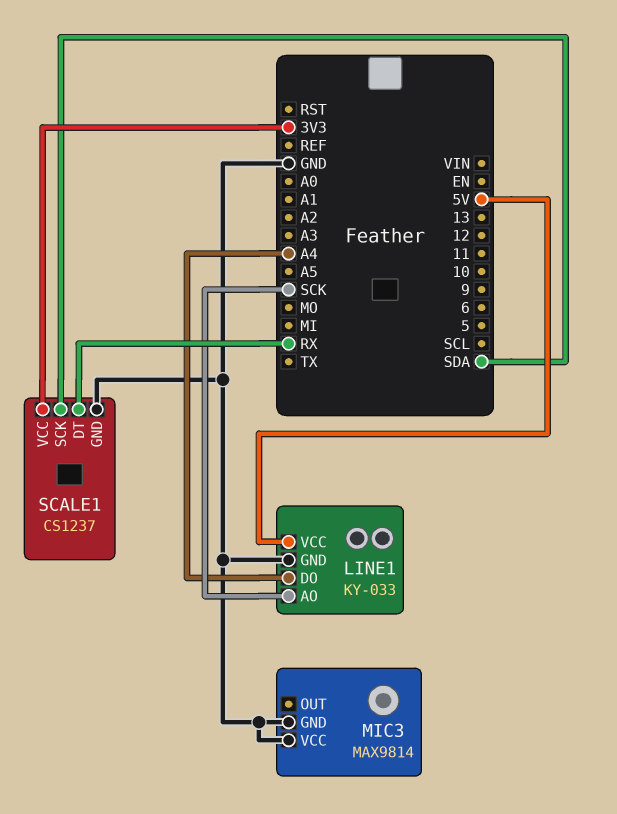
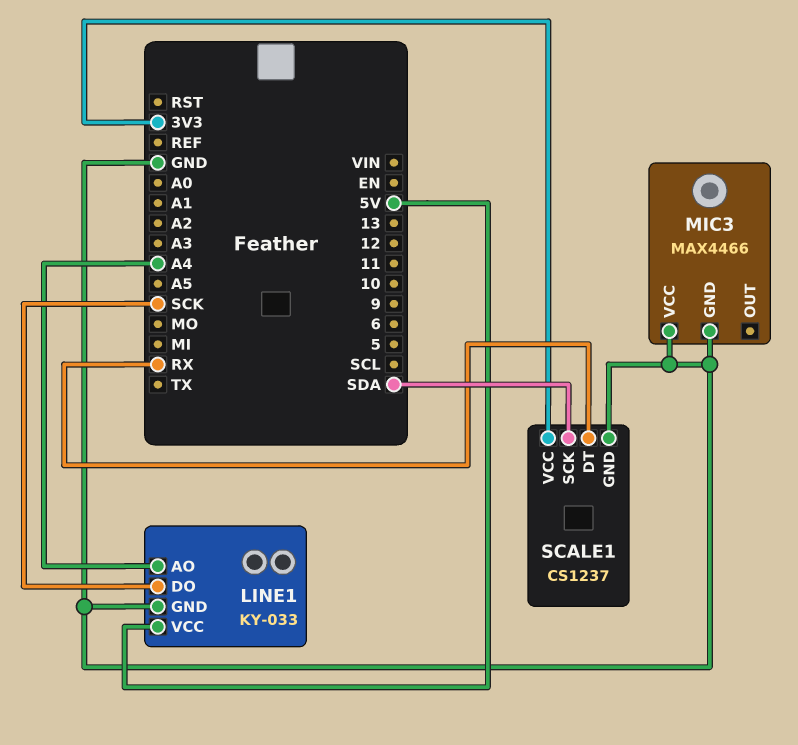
LINE1 pin AO: SCK -> A4
LINE1 pin DO: A4 -> SCK
MIC3: MAX9814 -> MAX4466

